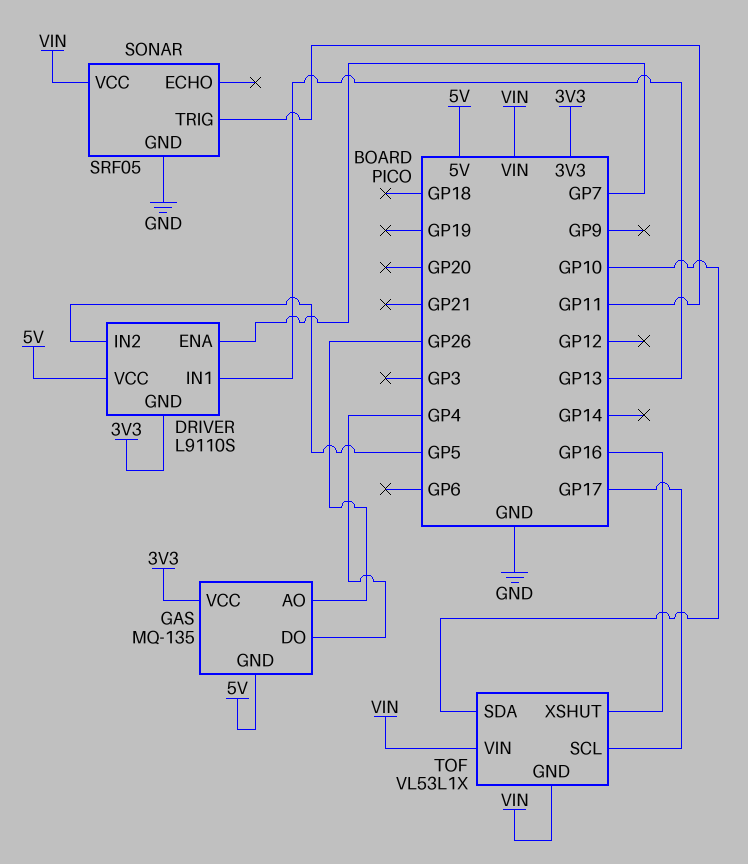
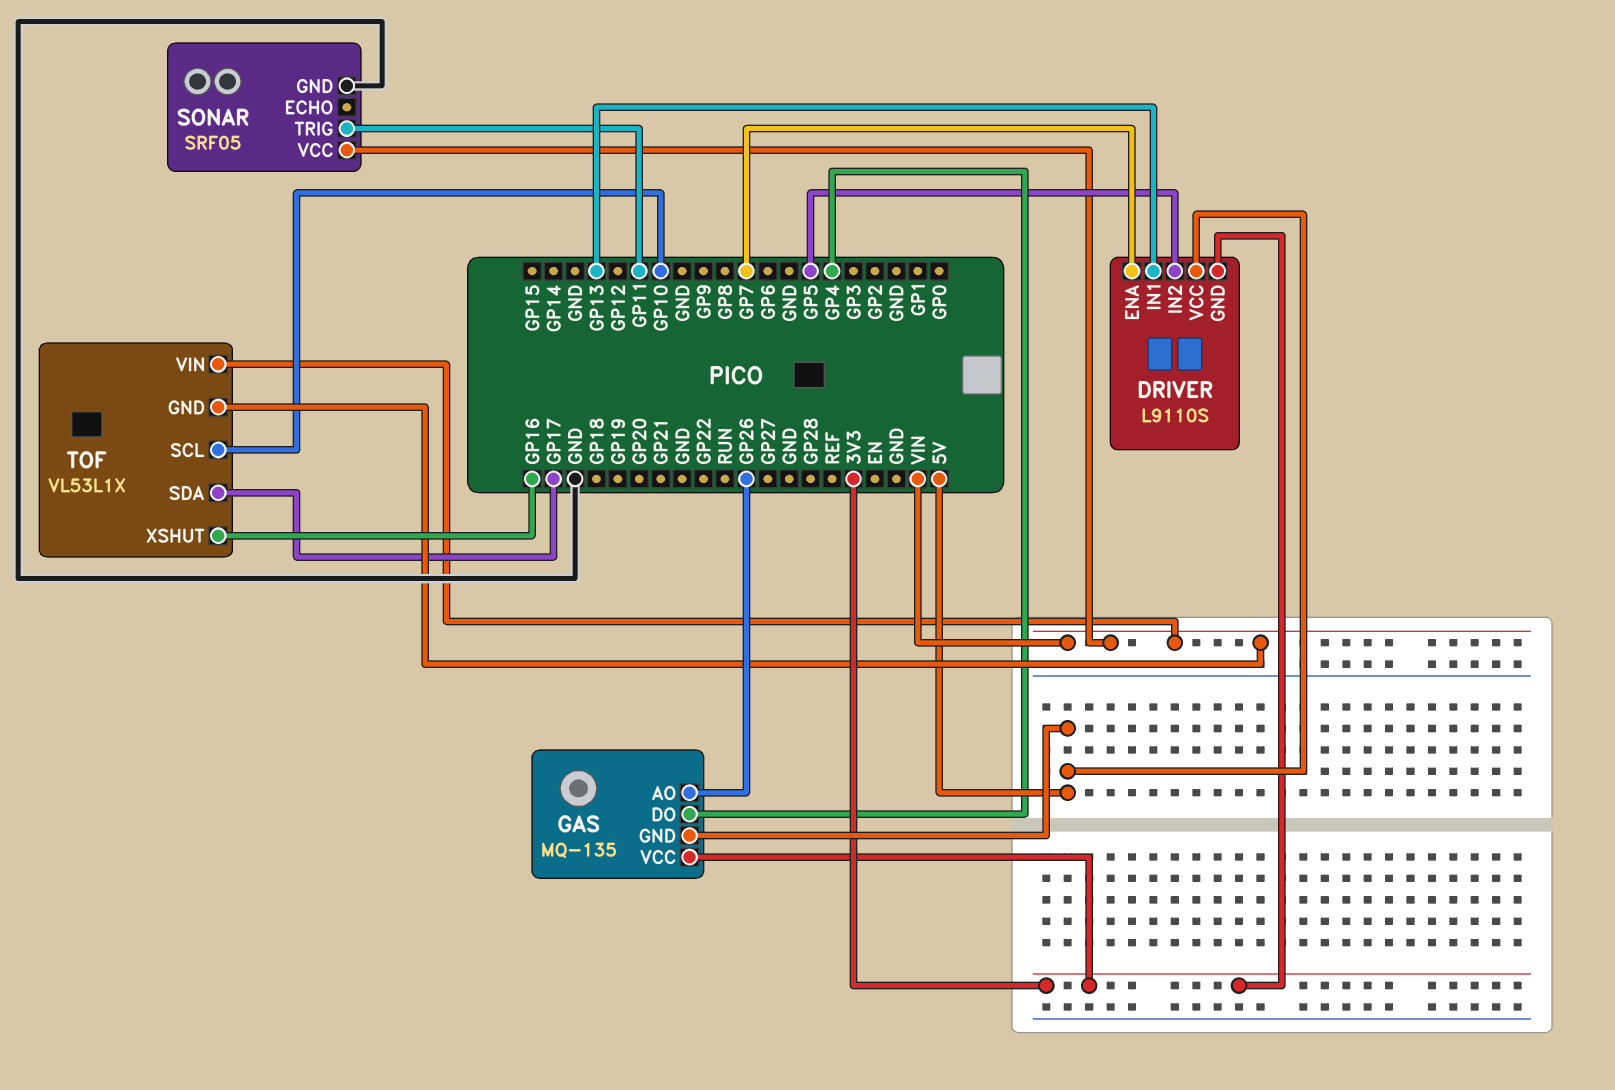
TOF pin SCL: GP17 -> GP10
TOF pin SDA: GP10 -> GP17

